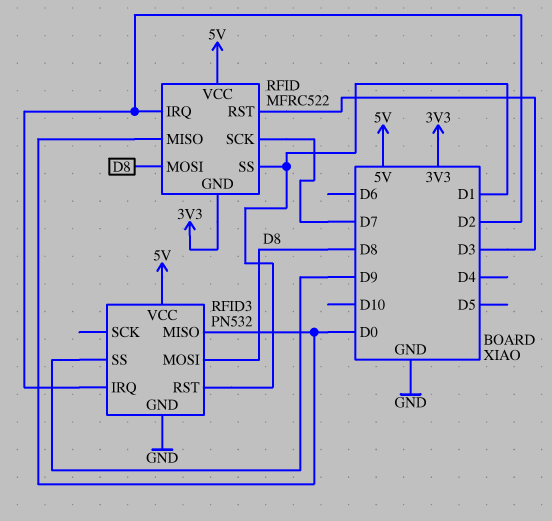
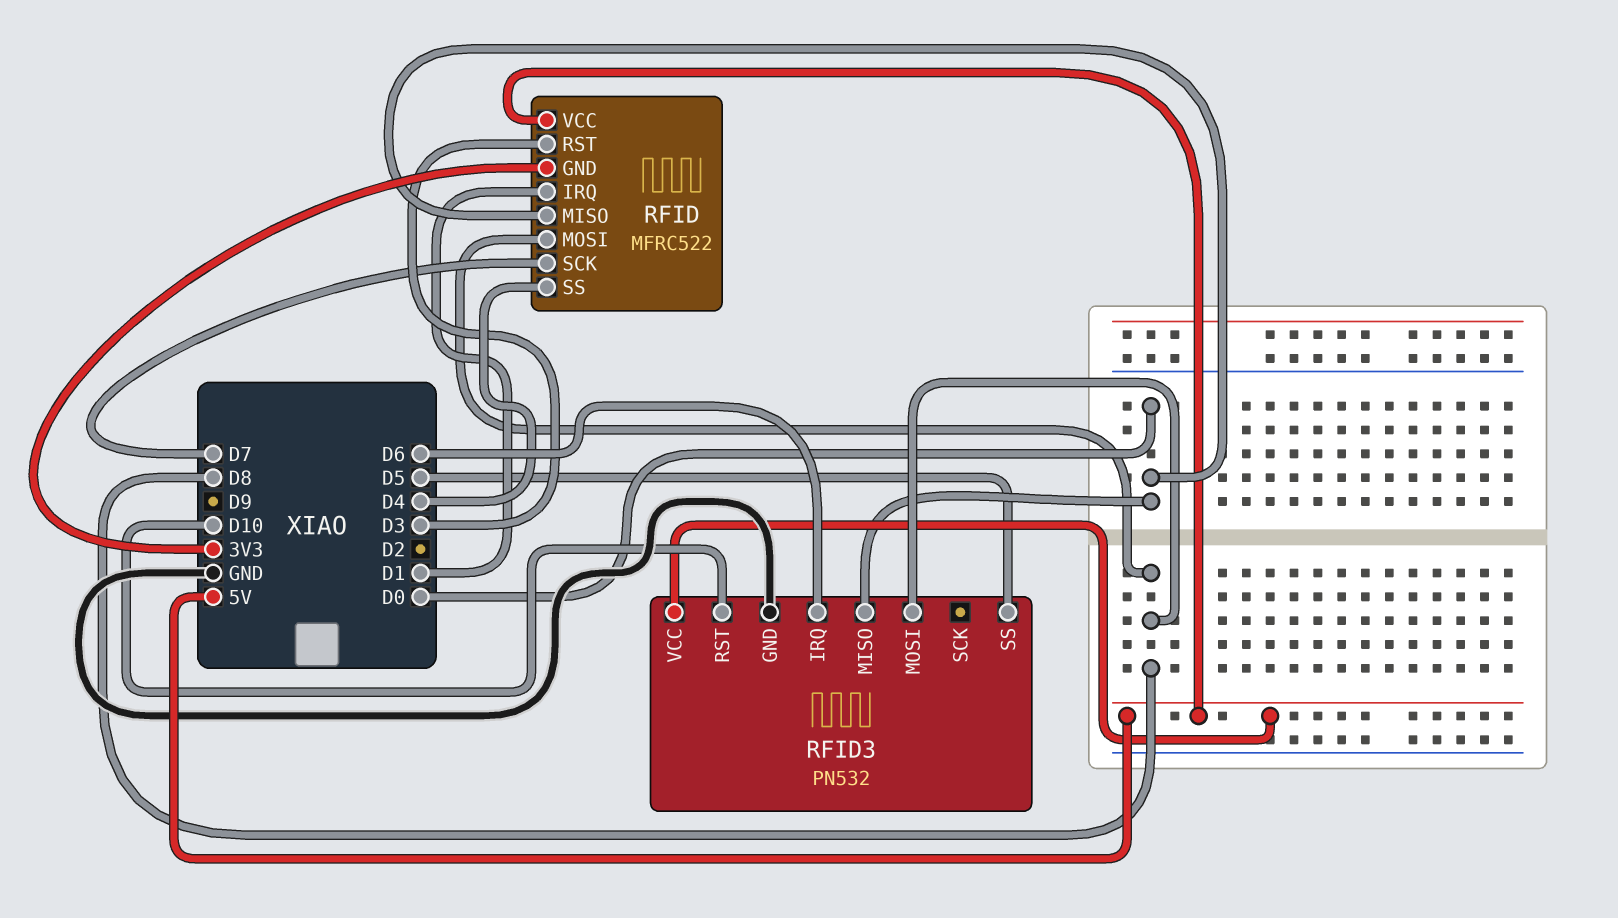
RFID pin IRQ: D2 -> D1
RFID pin SS: D1 -> D4
RFID3 pin IRQ: D2 -> D6
RFID3 pin RST: D1 -> D10
RFID3 pin SS: D9 -> D5

